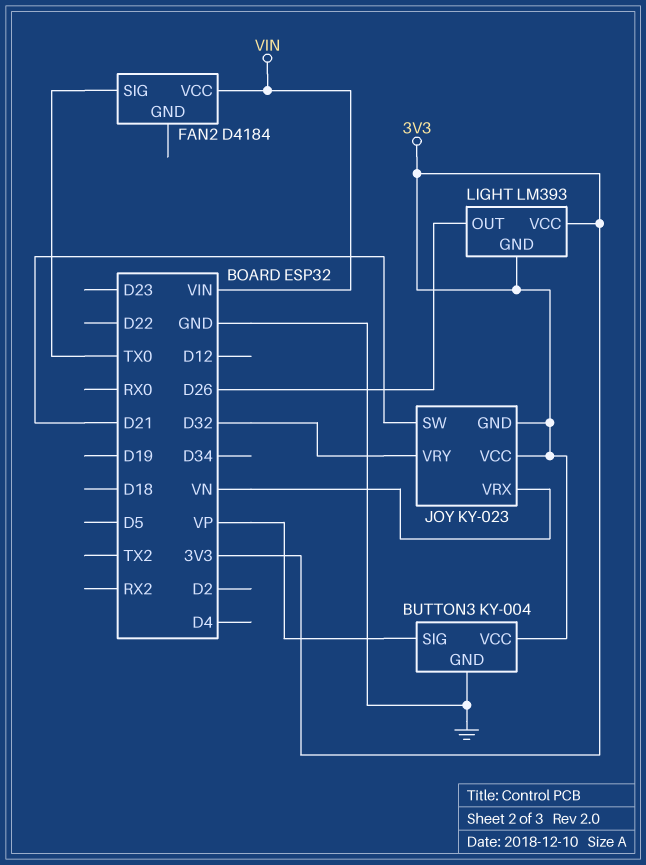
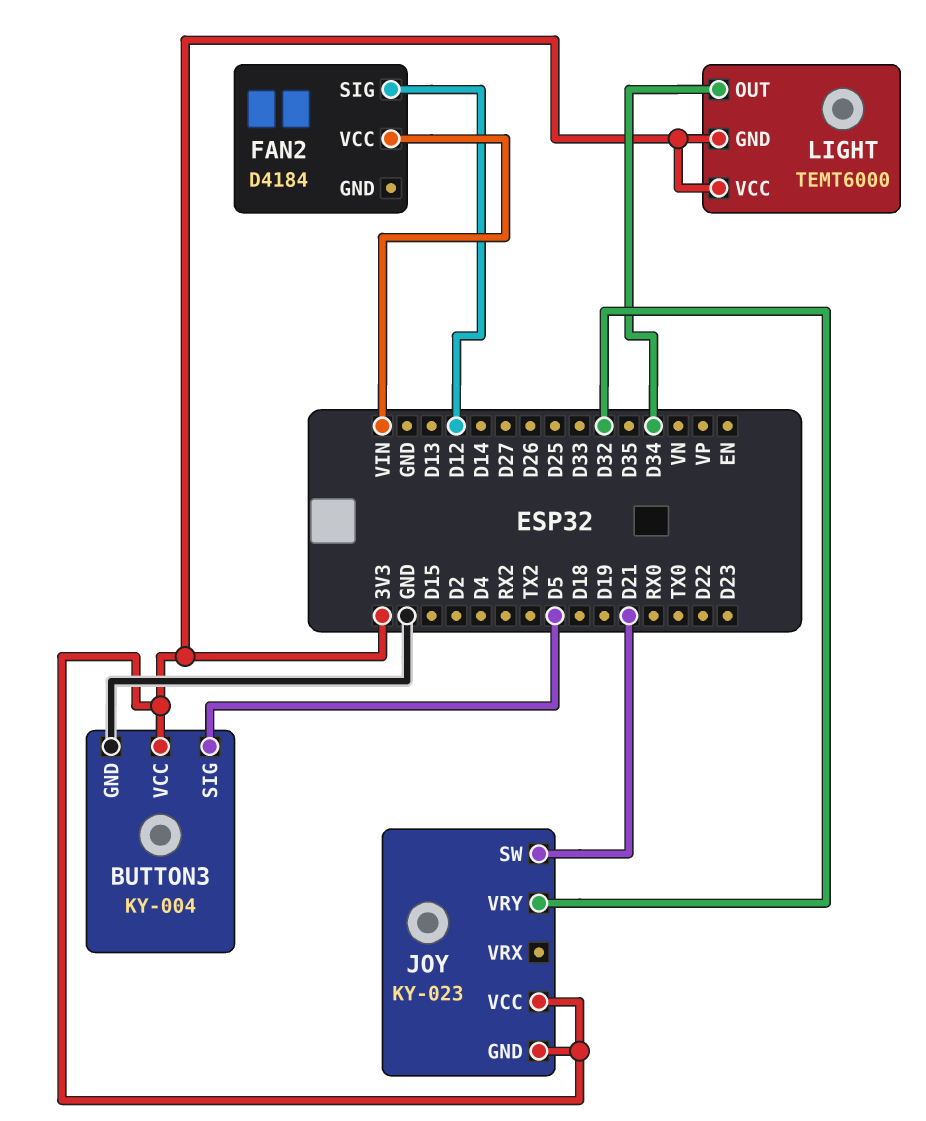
BUTTON3 pin SIG: VP -> D5
FAN2 pin SIG: TX0 -> D12
JOY pin VRX: VN -> none
LIGHT: LM393 -> TEMT6000
LIGHT pin OUT: D26 -> D34

